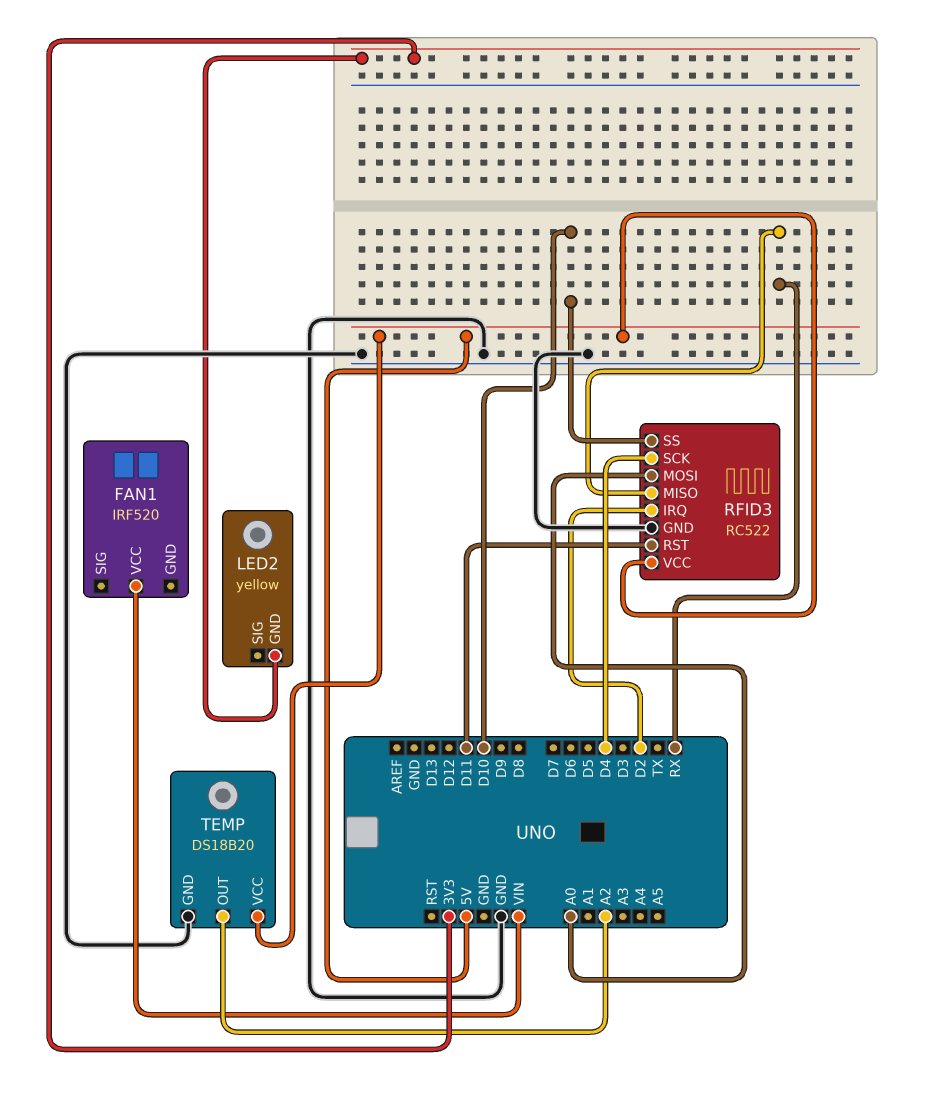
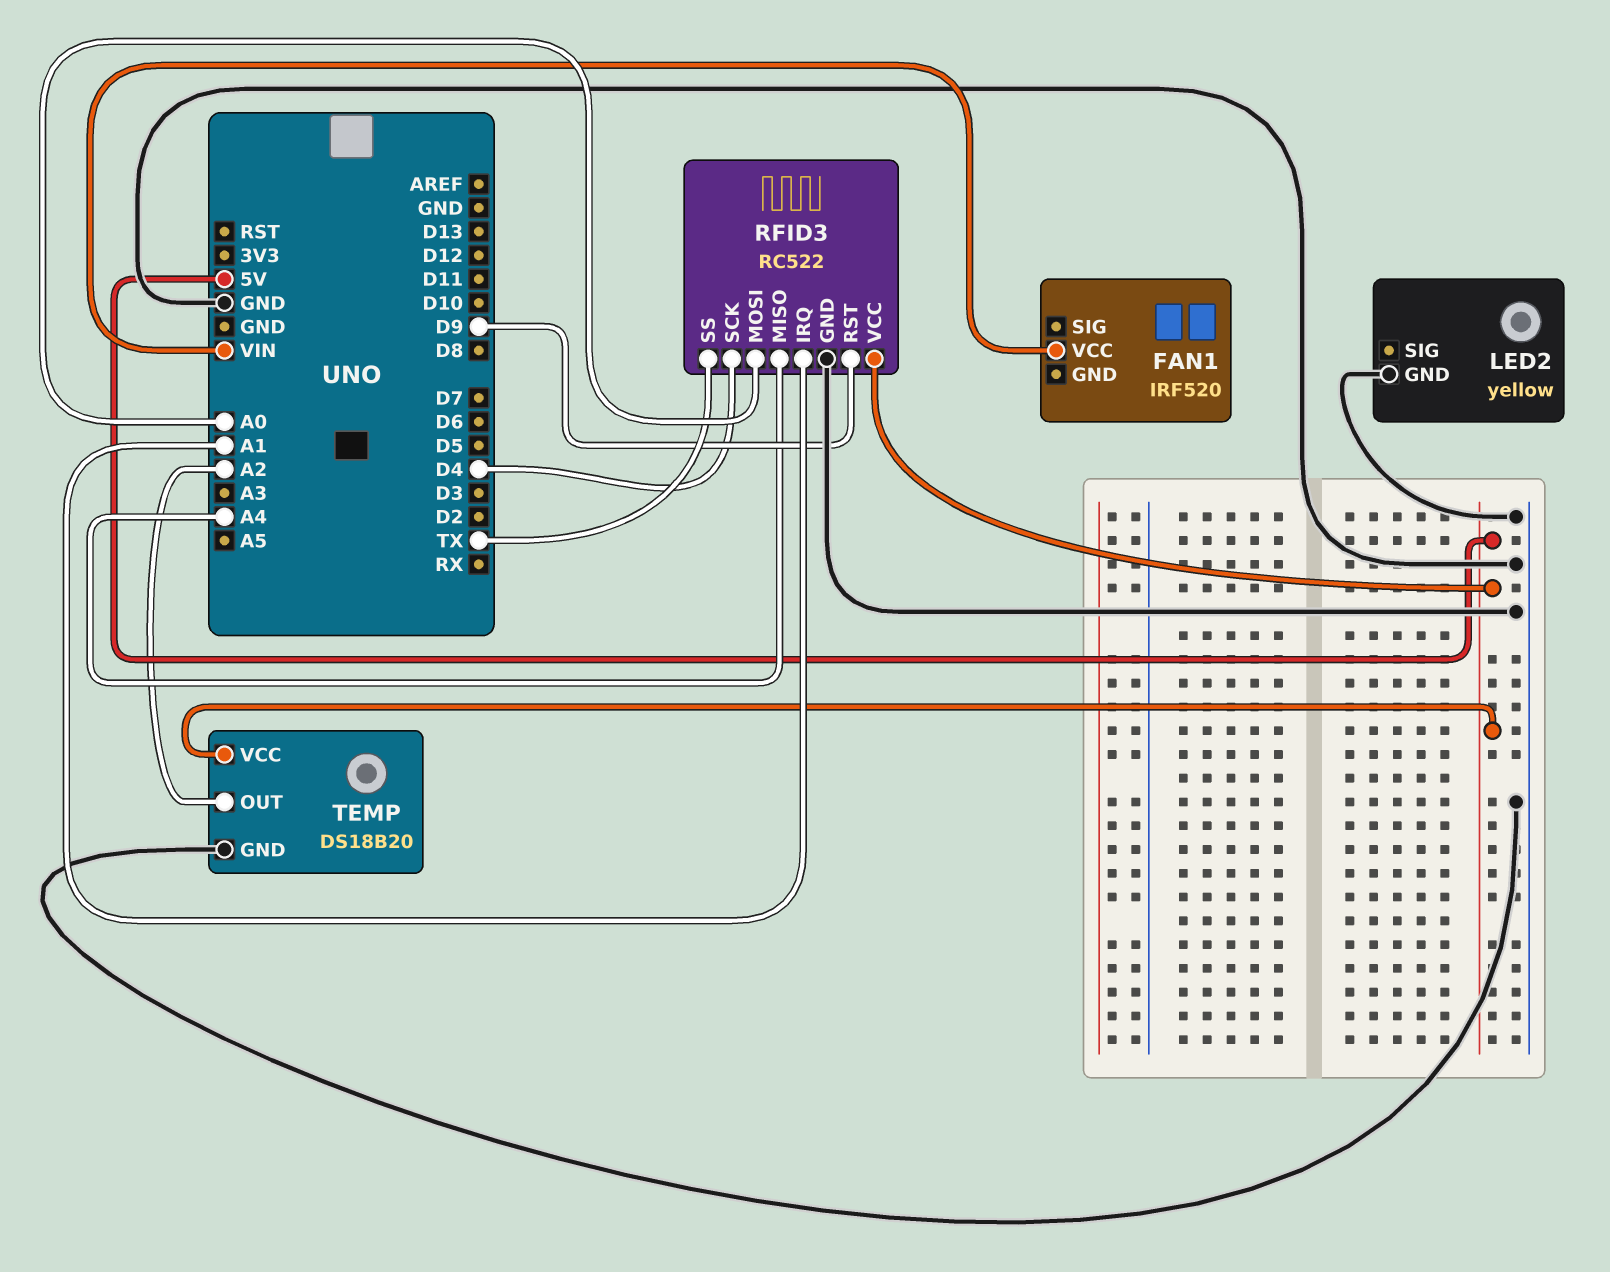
LED2 pin GND: 3V3 -> GND
RFID3 pin IRQ: D2 -> A1
RFID3 pin MISO: RX -> A4
RFID3 pin RST: D11 -> D9
RFID3 pin SS: D10 -> TX

